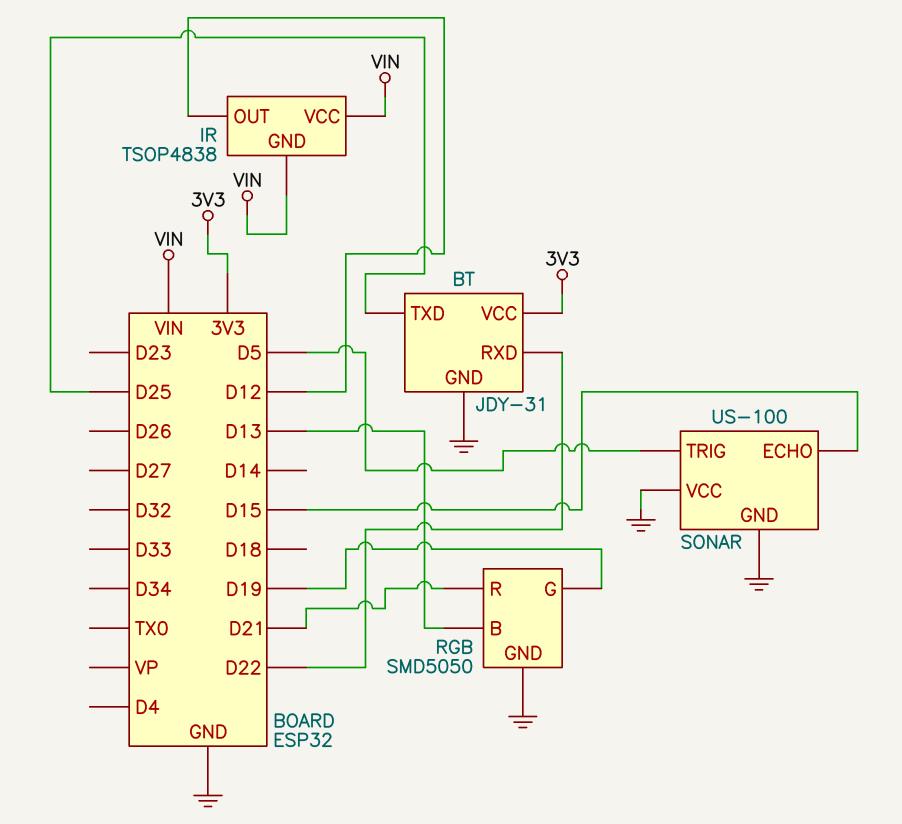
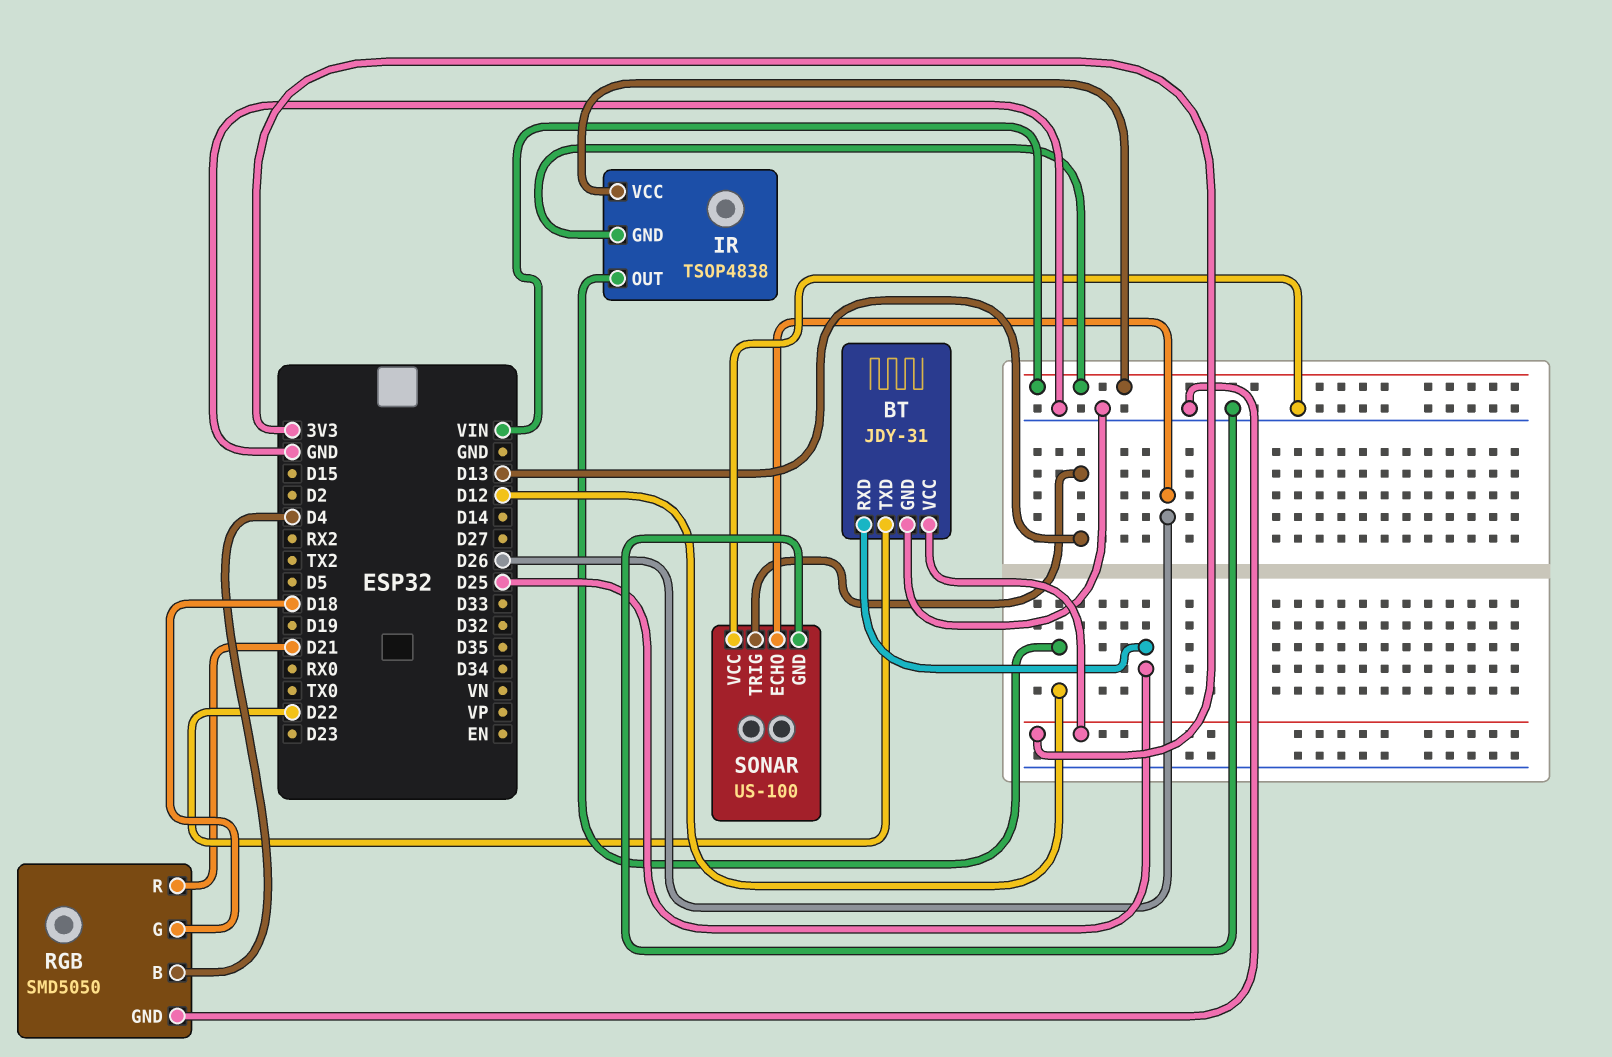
BT pin RXD: D22 -> D25
BT pin TXD: D25 -> D22
RGB pin B: D13 -> D4
RGB pin G: D19 -> D18
SONAR pin ECHO: D15 -> D26
SONAR pin TRIG: D5 -> D13

